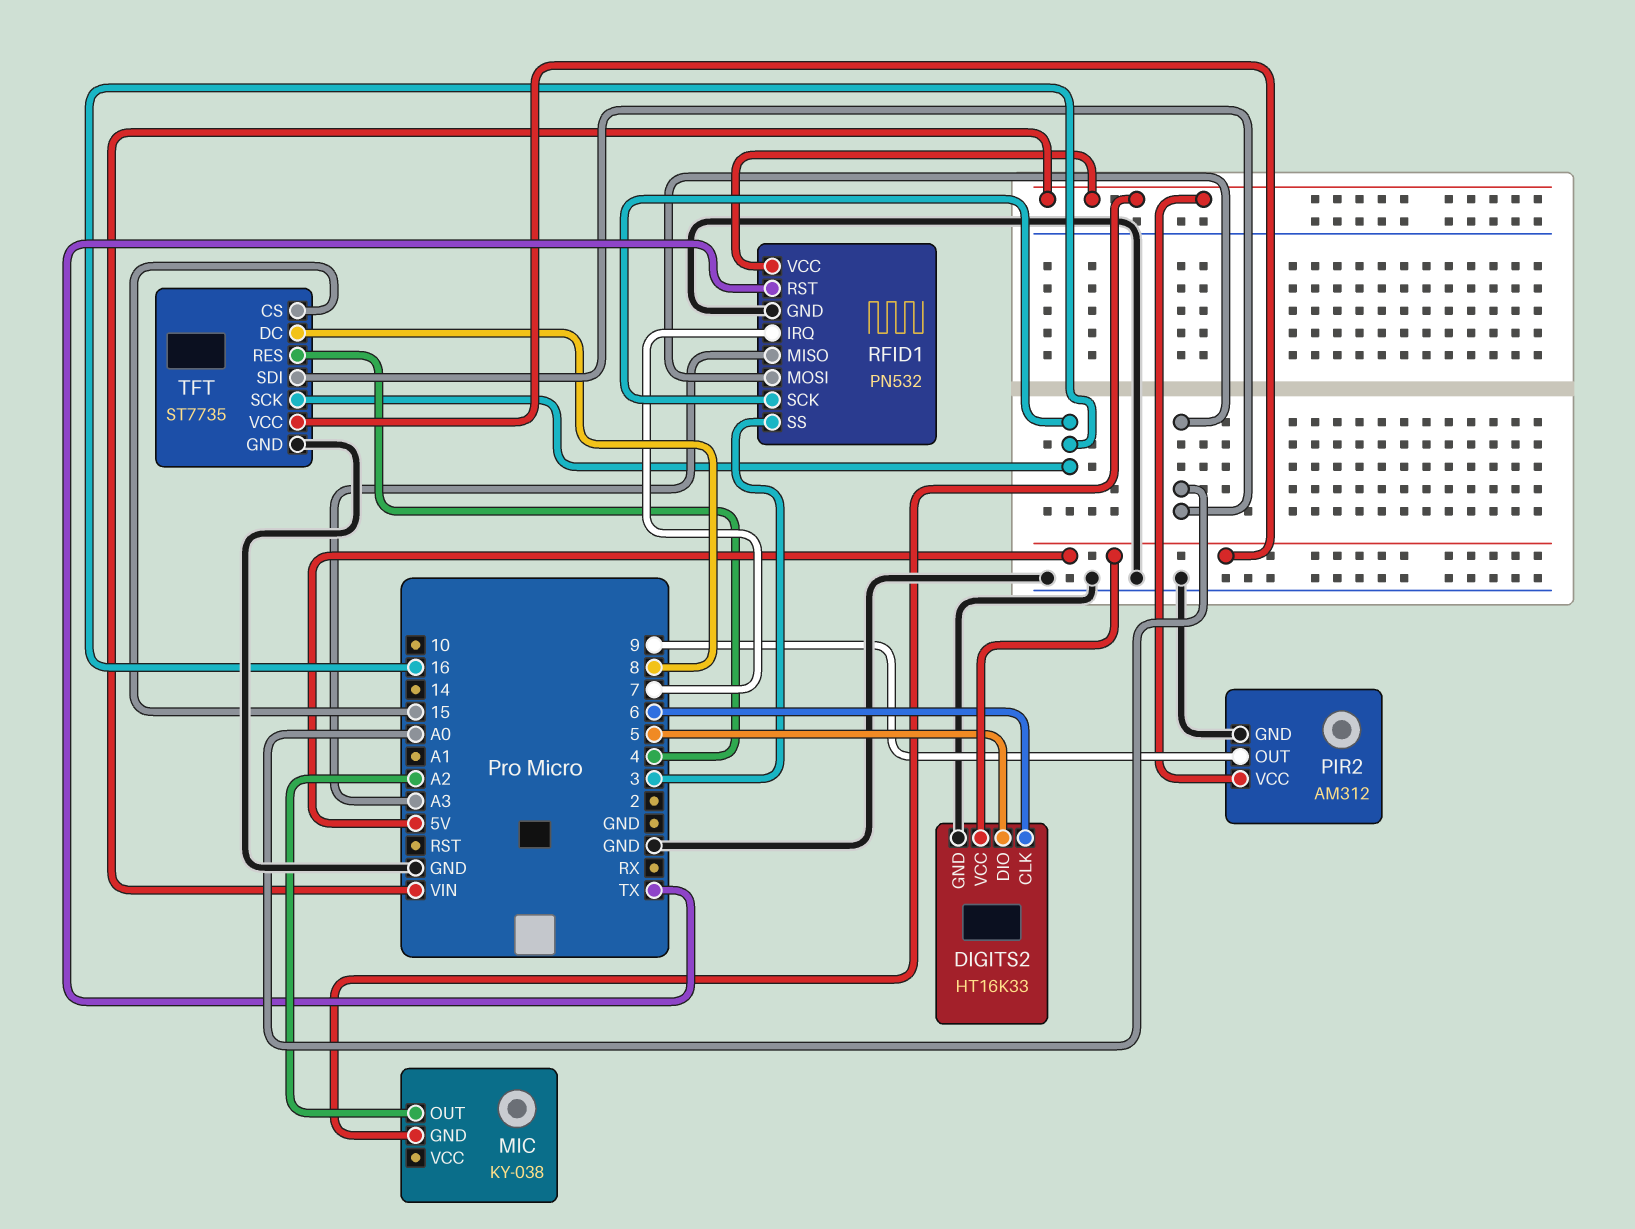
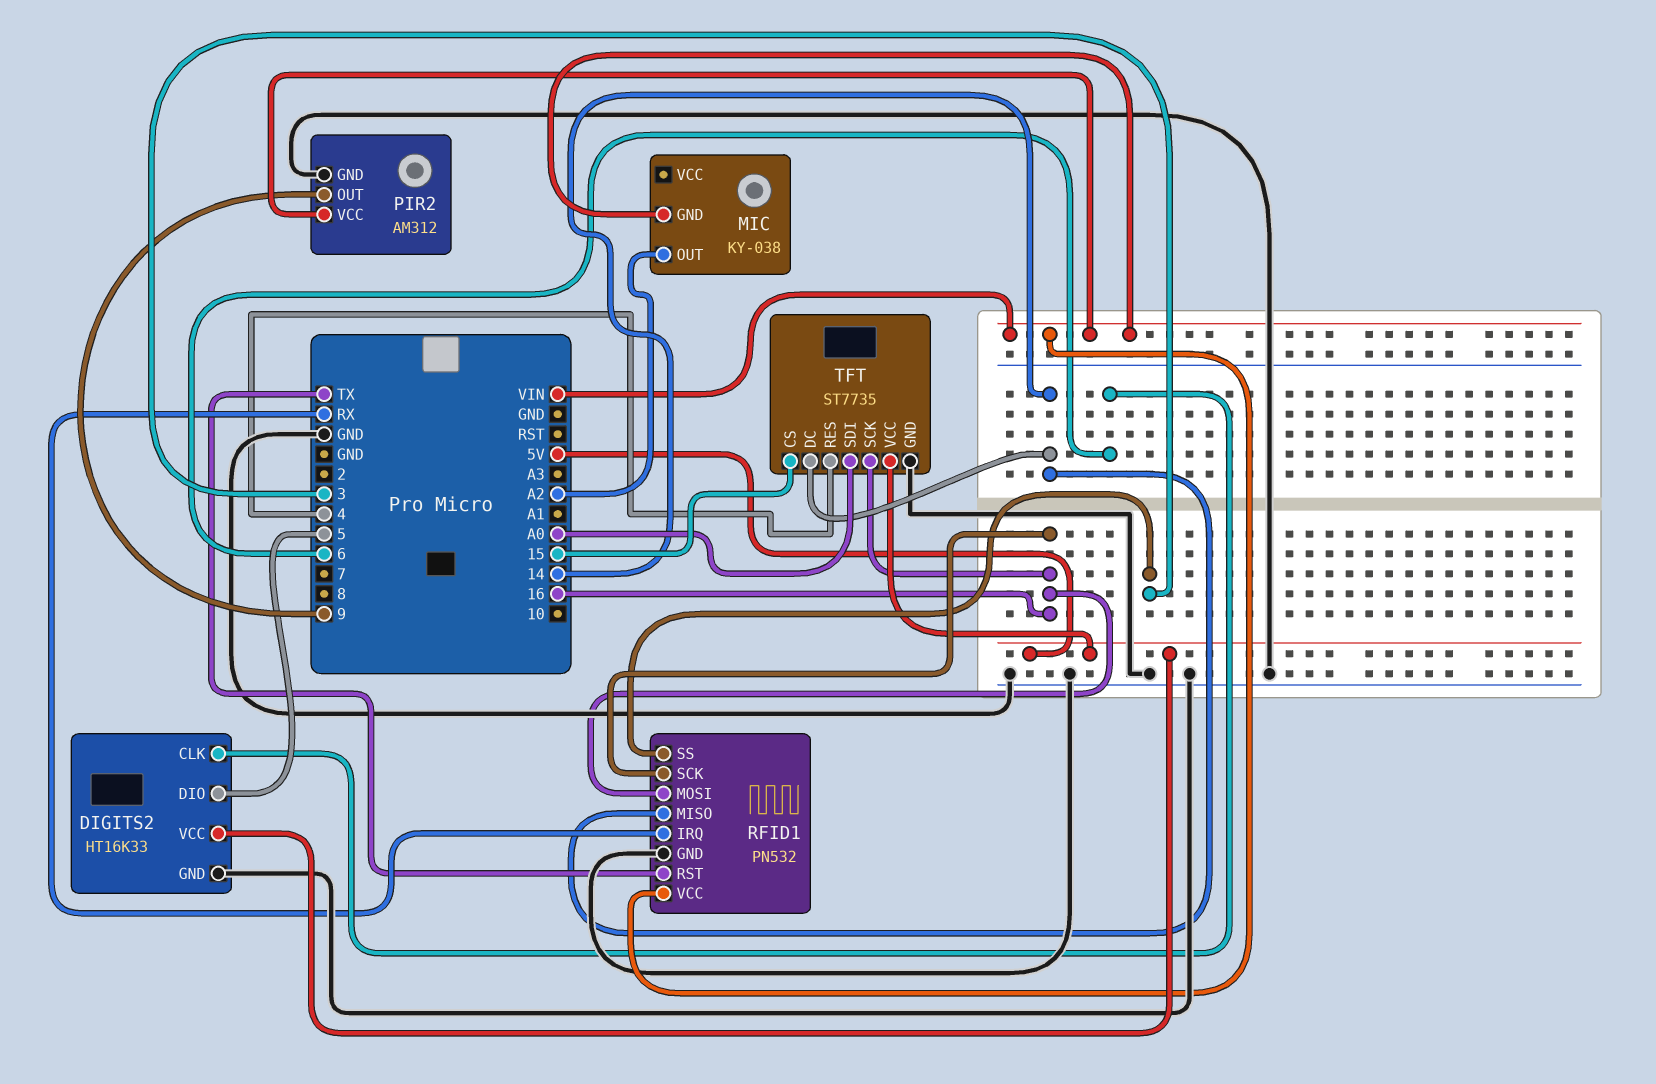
RFID1 pin IRQ: 7 -> RX
RFID1 pin MISO: A3 -> 14
RFID1 pin MOSI: A0 -> 16
TFT pin DC: 8 -> 14

